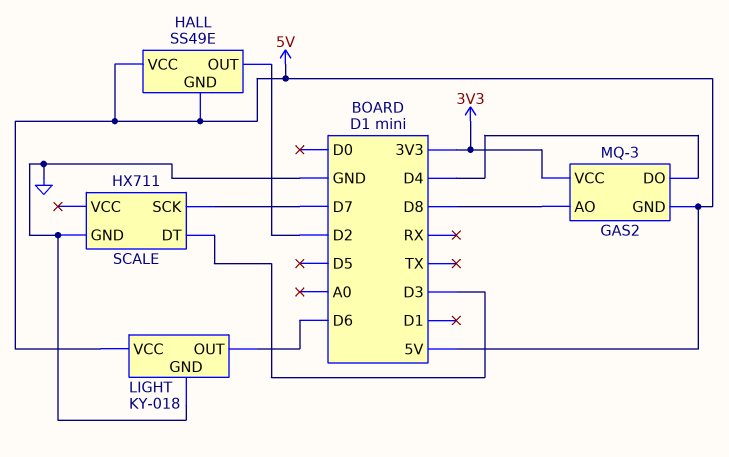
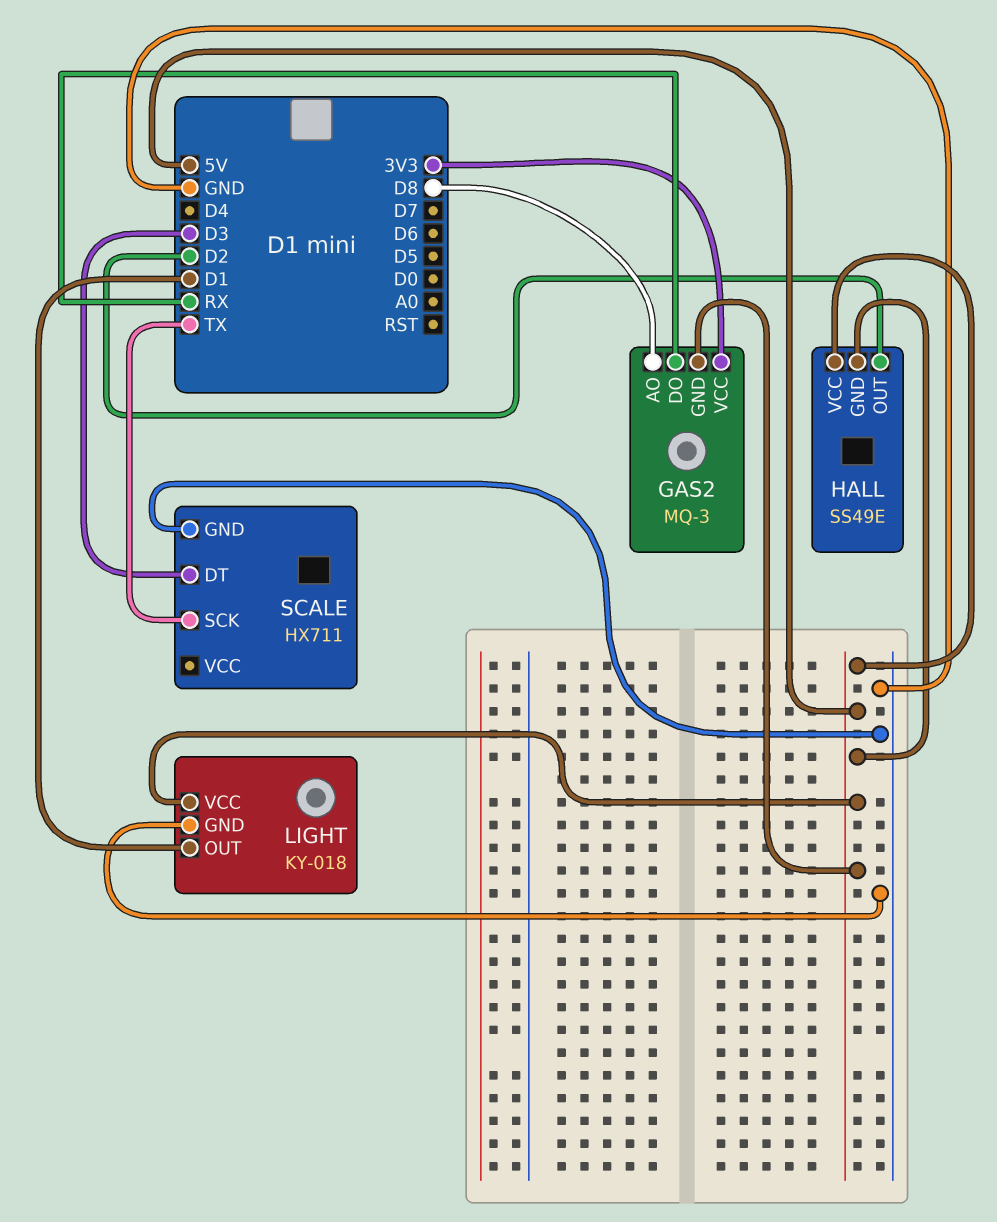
GAS2 pin DO: D4 -> RX
LIGHT pin OUT: D6 -> D1
SCALE pin SCK: D7 -> TX

